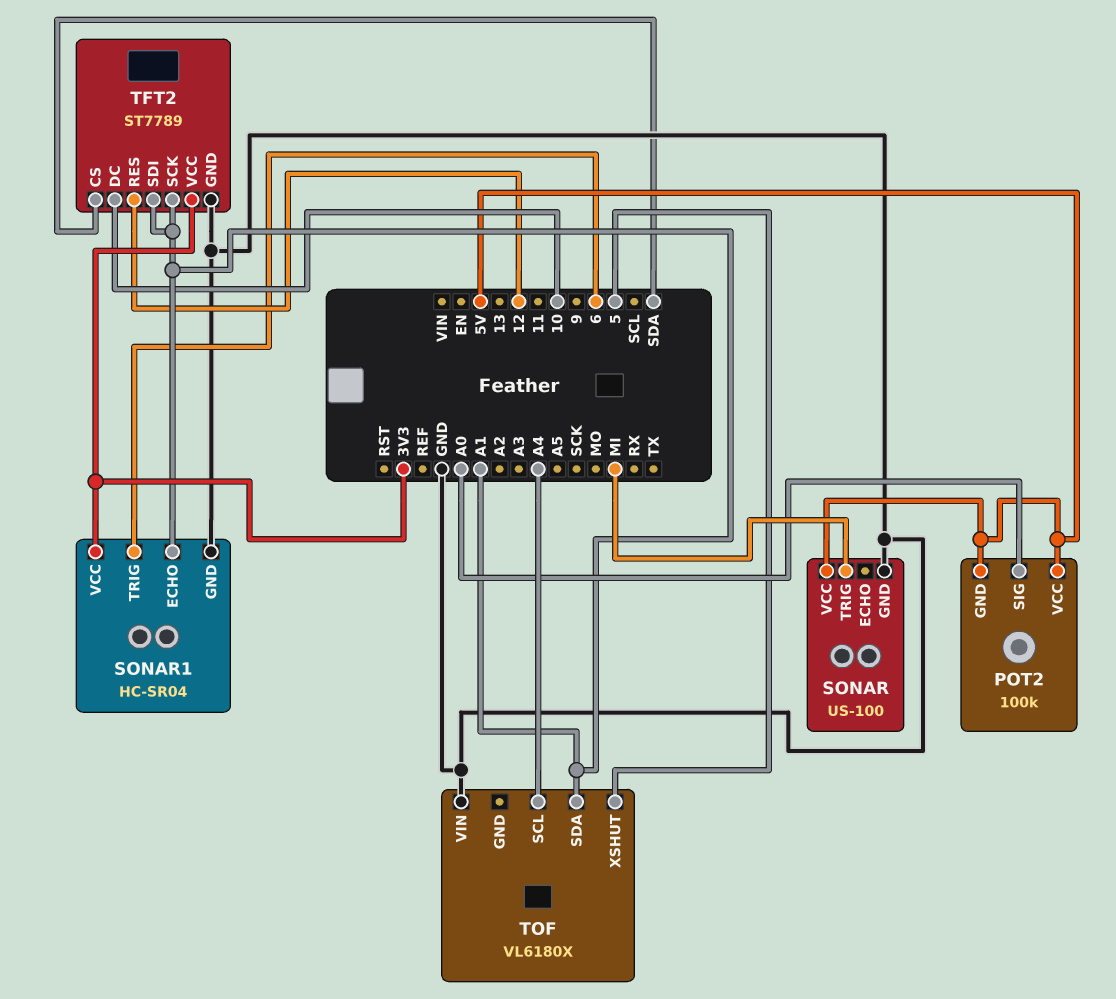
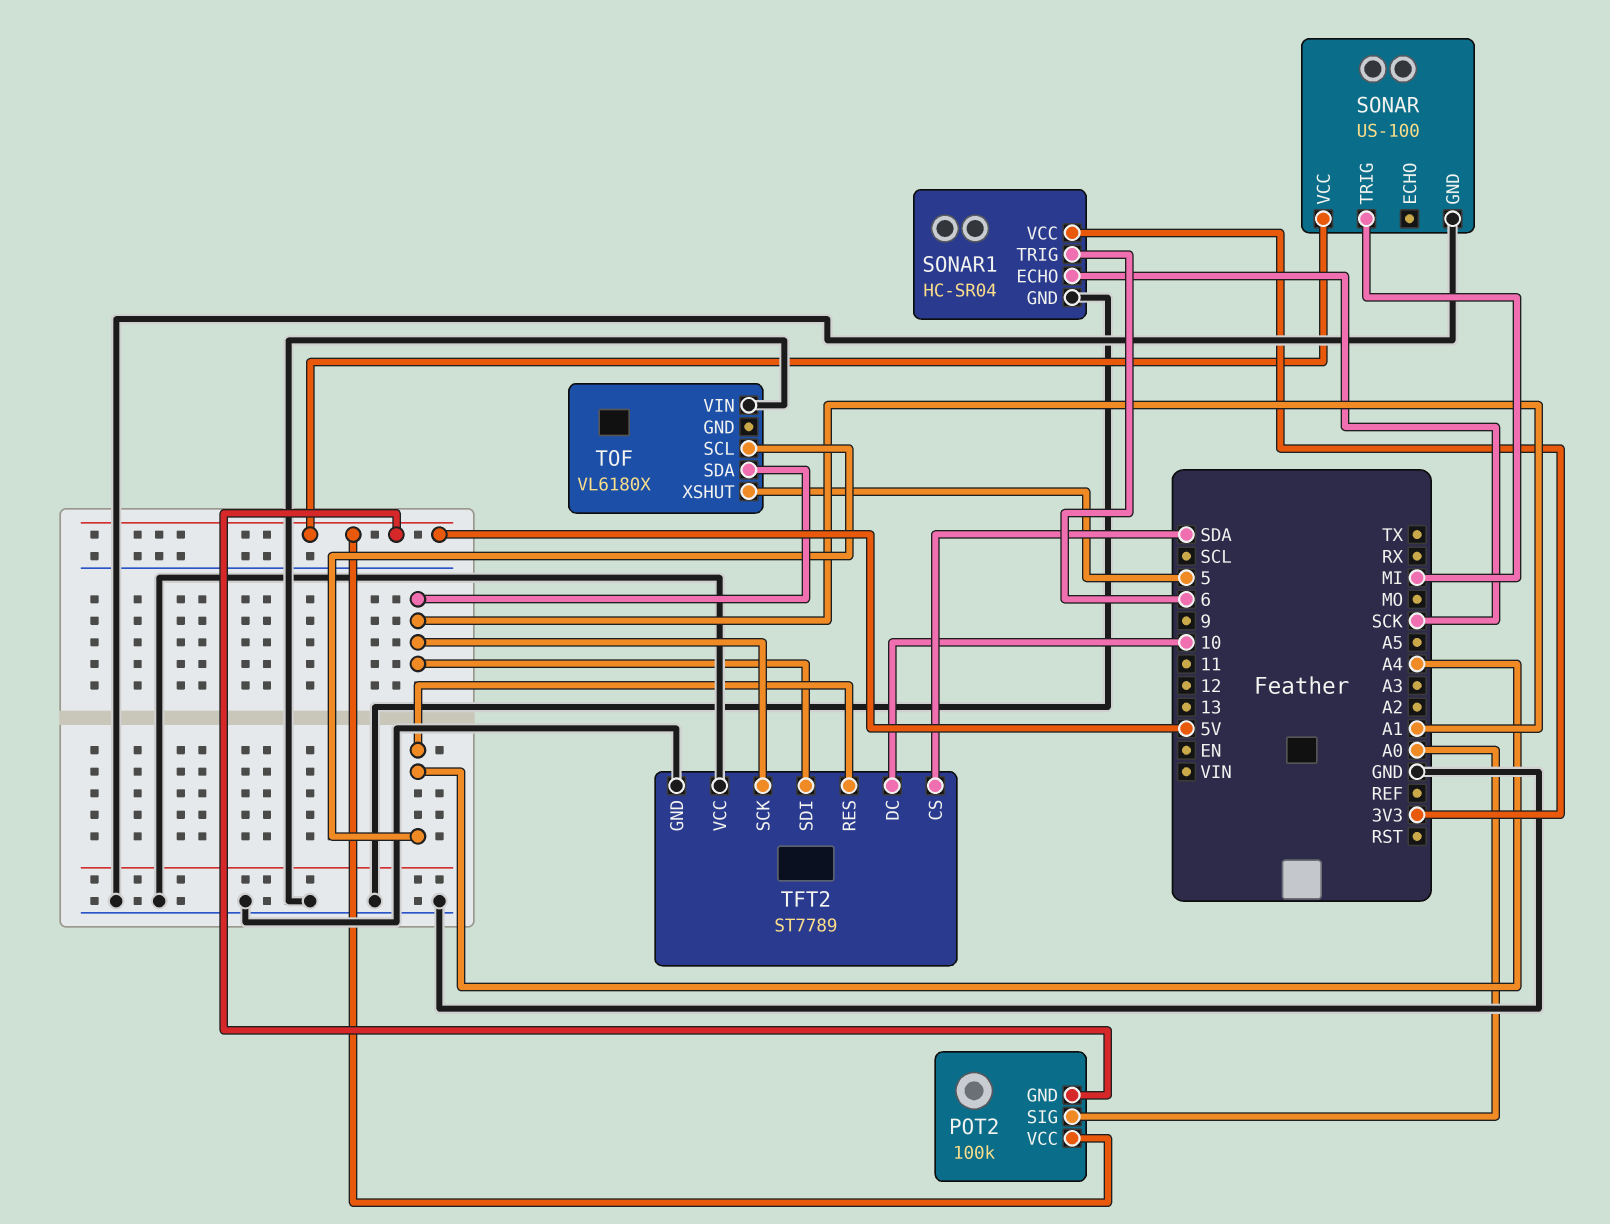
SONAR1 pin ECHO: A1 -> SCK
TFT2 pin RES: 12 -> A4
TFT2 pin VCC: 3V3 -> GND

